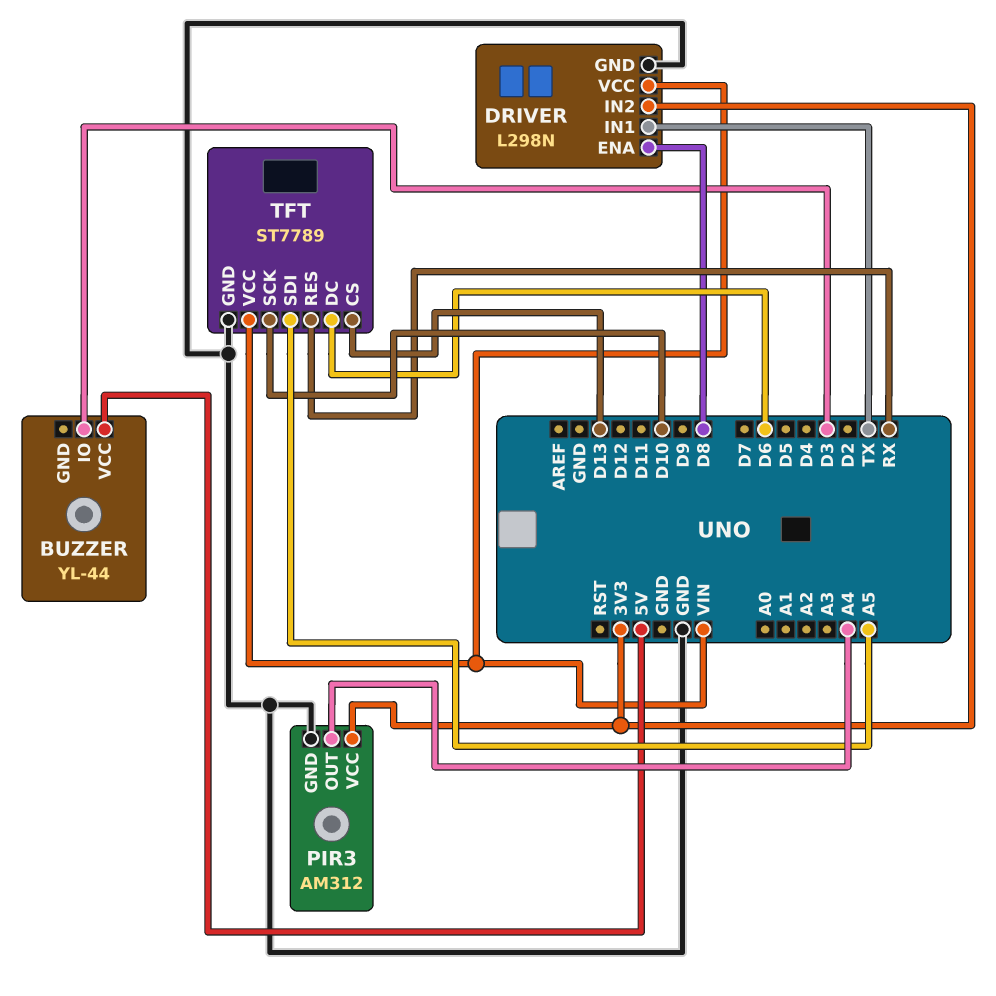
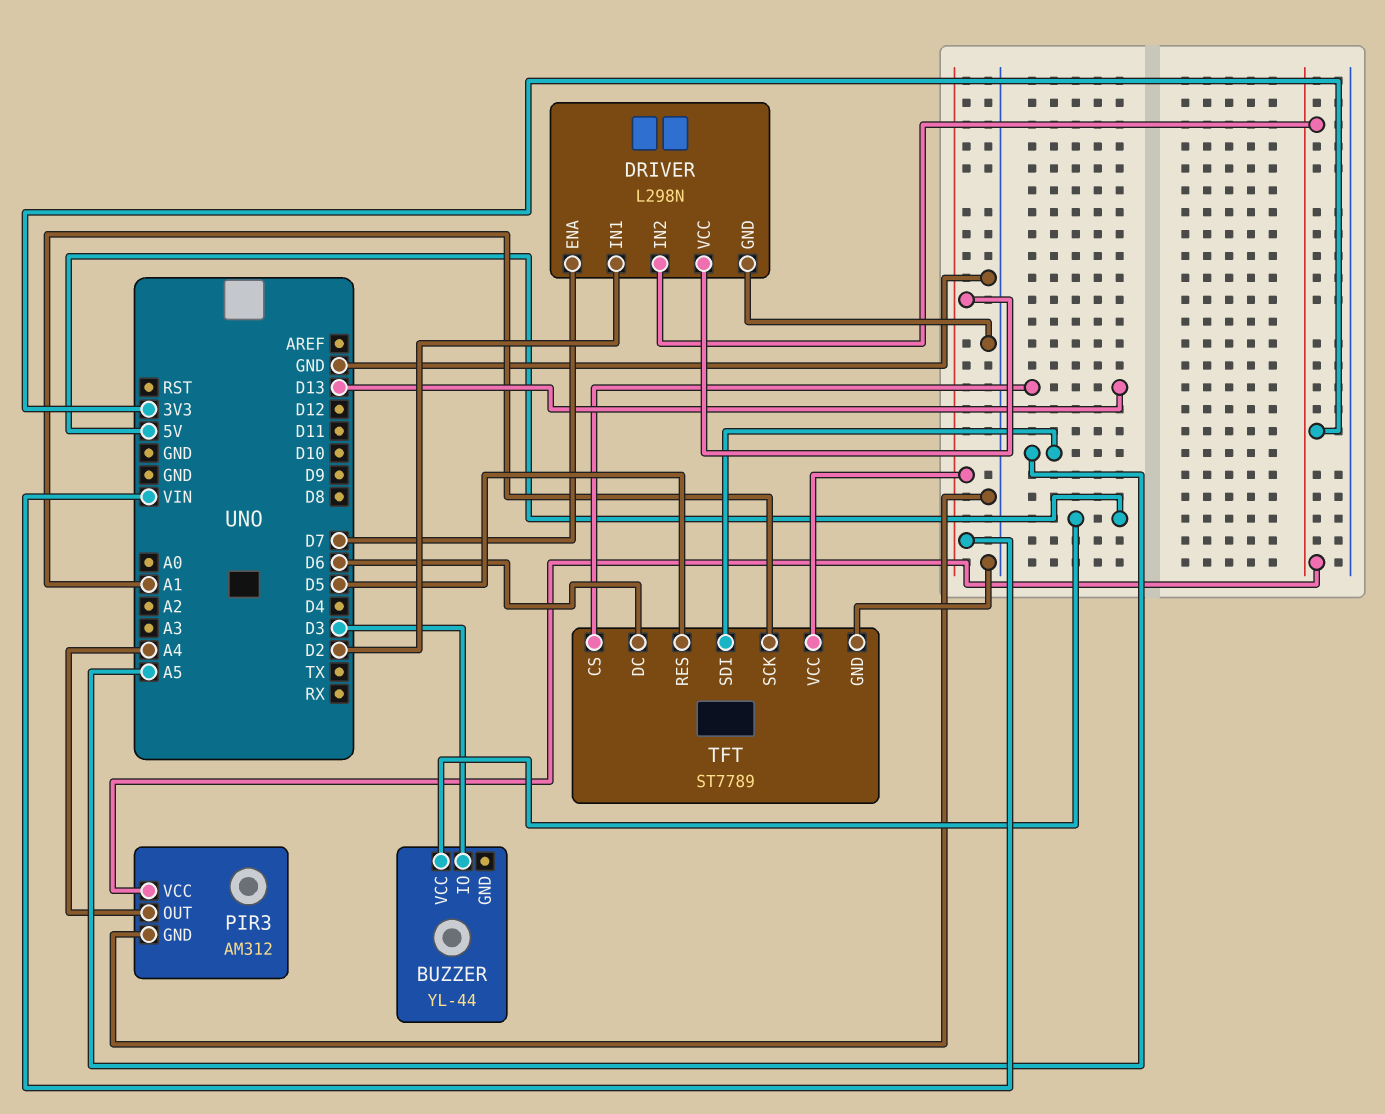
DRIVER pin ENA: D8 -> D7
DRIVER pin IN1: TX -> D2
TFT pin RES: RX -> D5
TFT pin SCK: D10 -> A1

